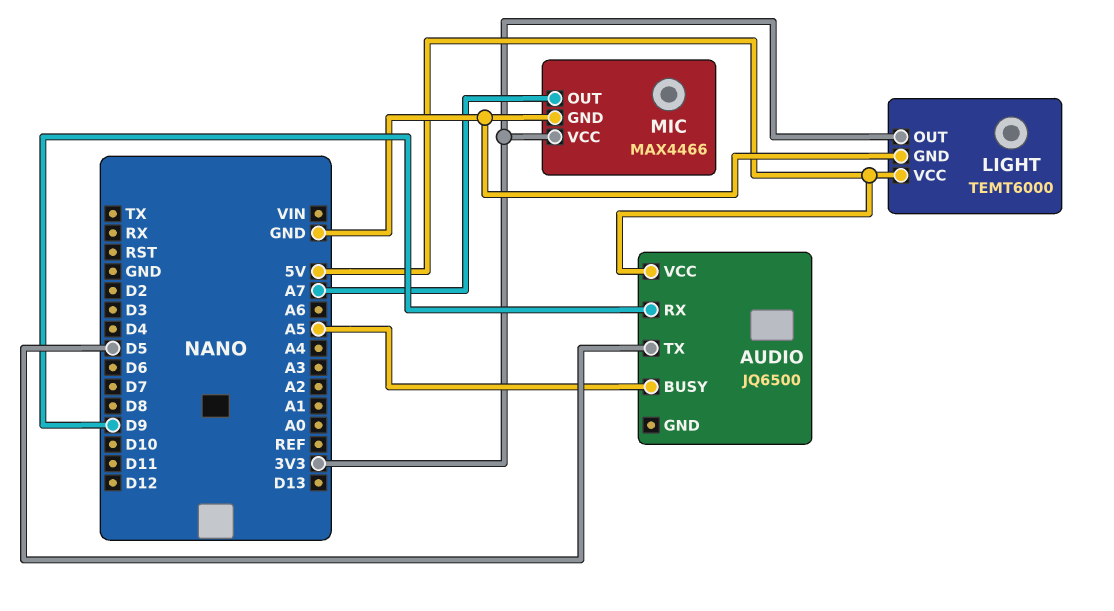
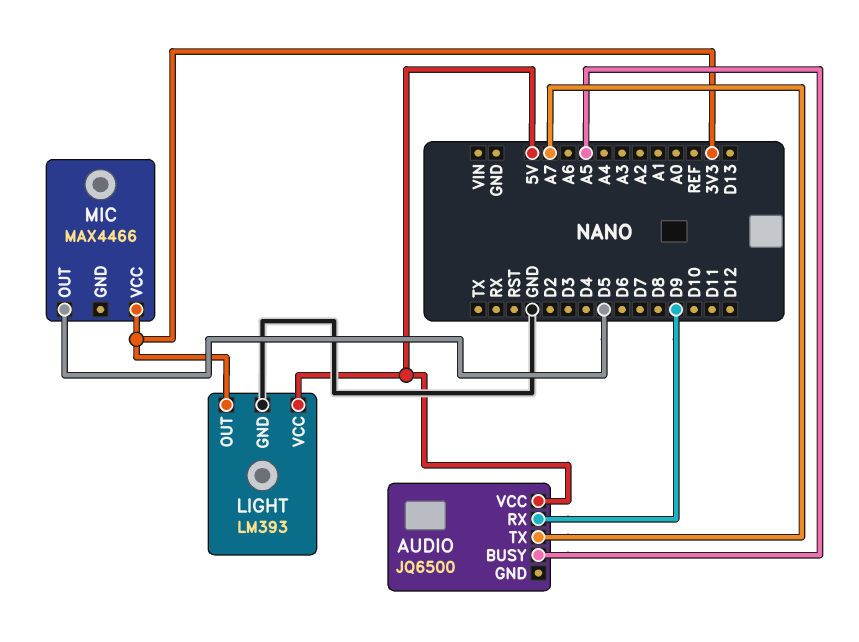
AUDIO pin TX: D5 -> A7
LIGHT: TEMT6000 -> LM393
MIC pin GND: GND -> none
MIC pin OUT: A7 -> D5

